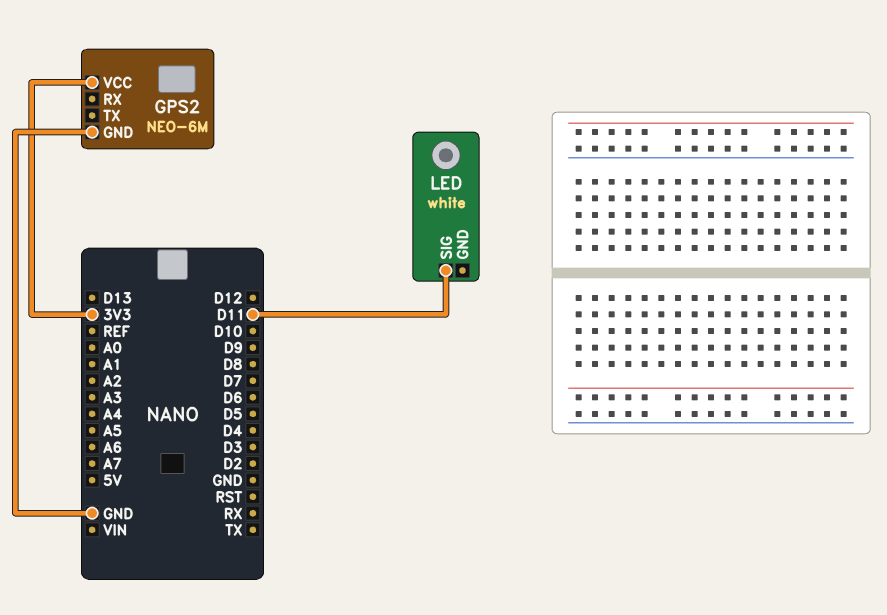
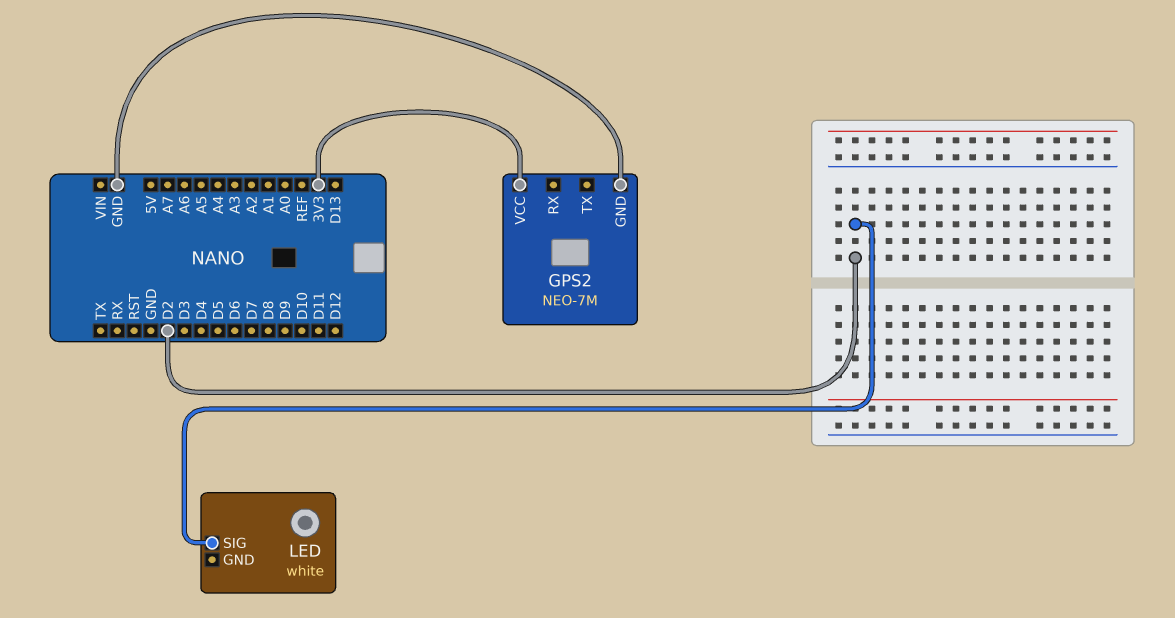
GPS2: NEO-6M -> NEO-7M
LED pin SIG: D11 -> D2

